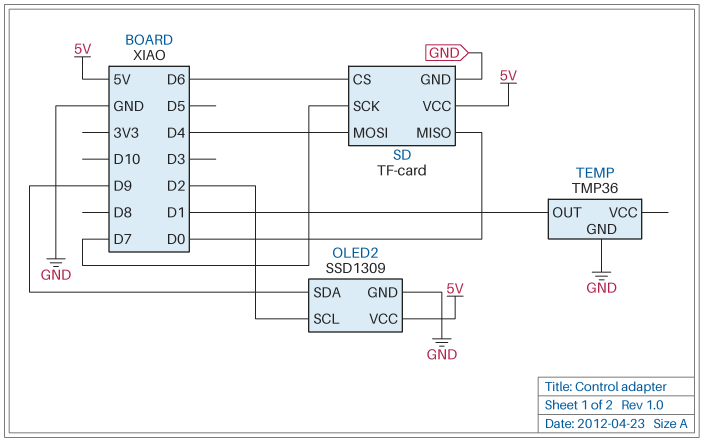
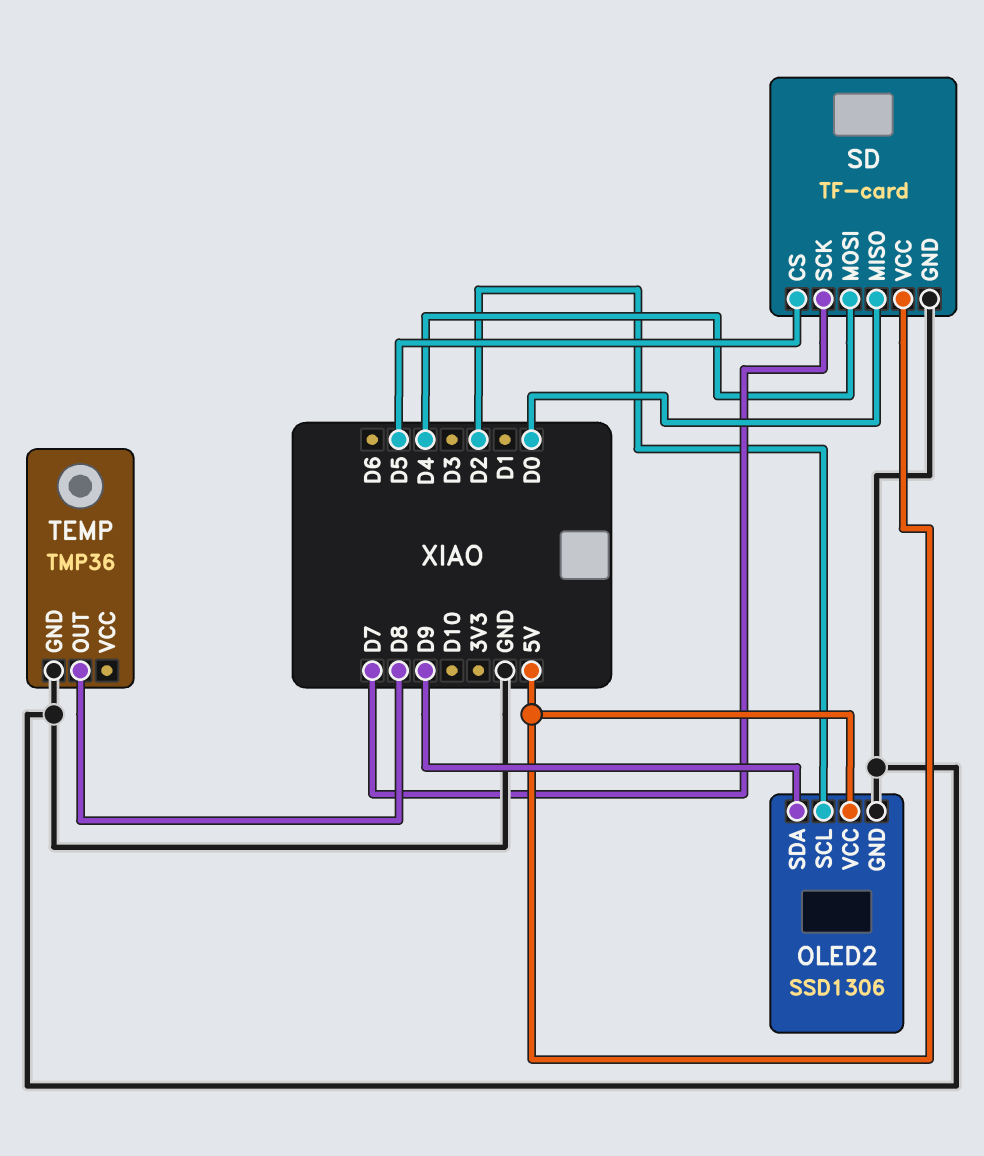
OLED2: SSD1309 -> SSD1306
SD pin CS: D6 -> D5
TEMP pin OUT: D1 -> D8

